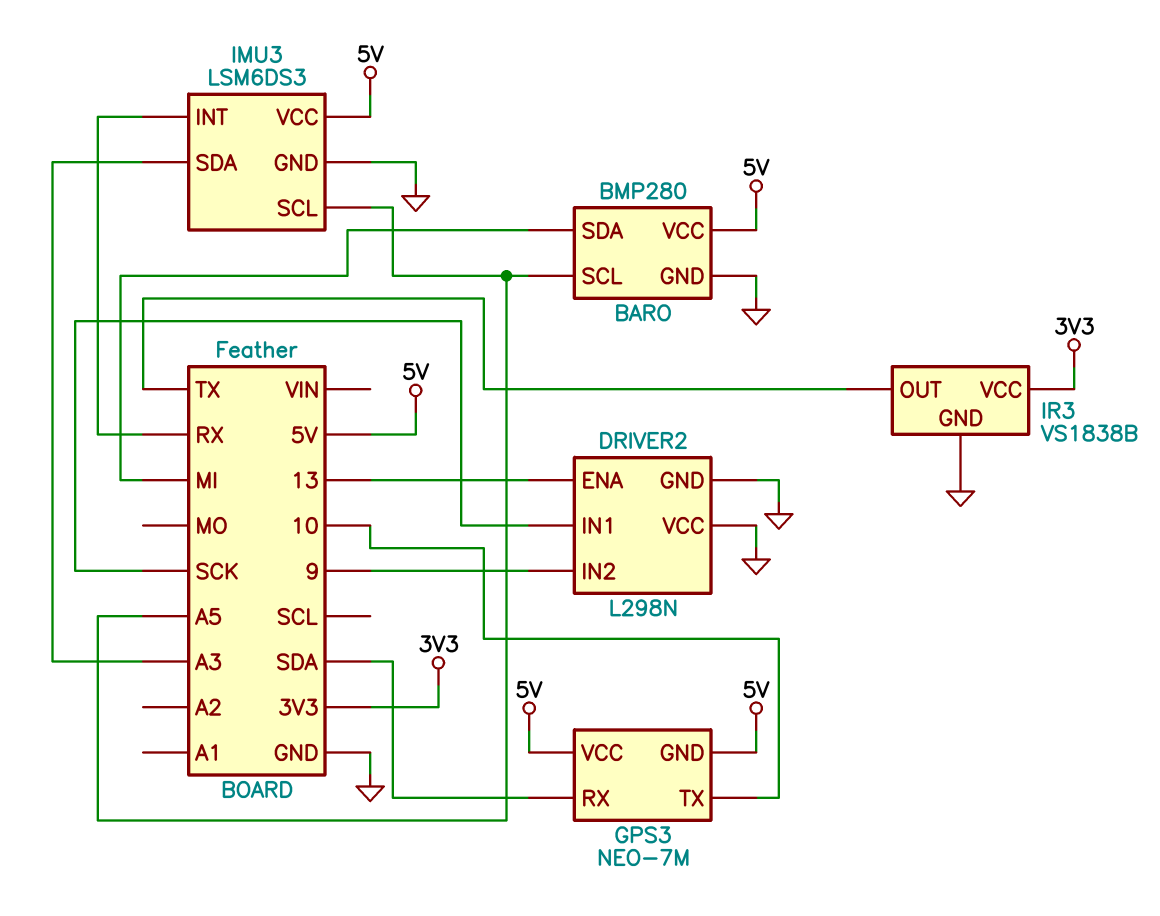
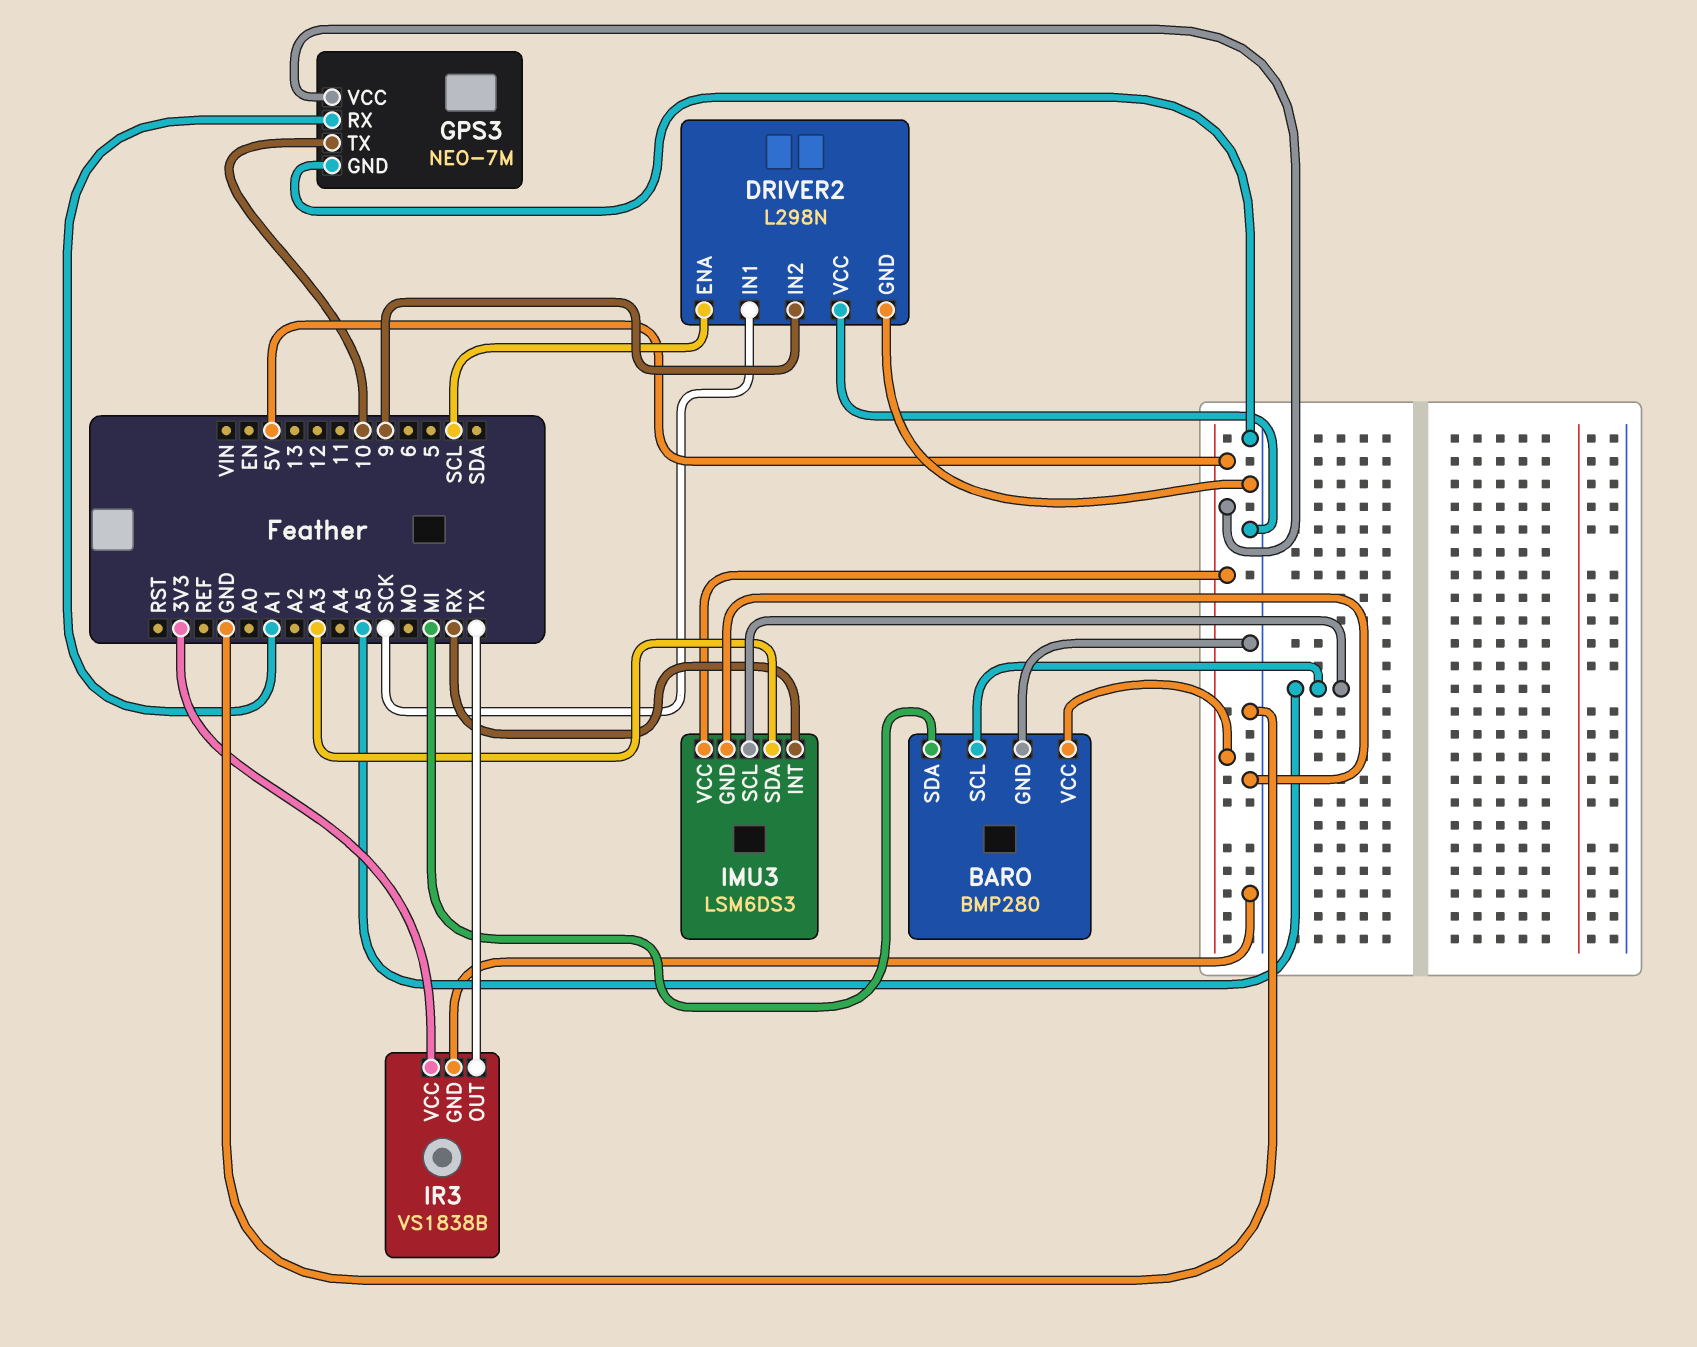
DRIVER2 pin ENA: 13 -> SCL
GPS3 pin GND: 5V -> GND
GPS3 pin RX: SDA -> A1

